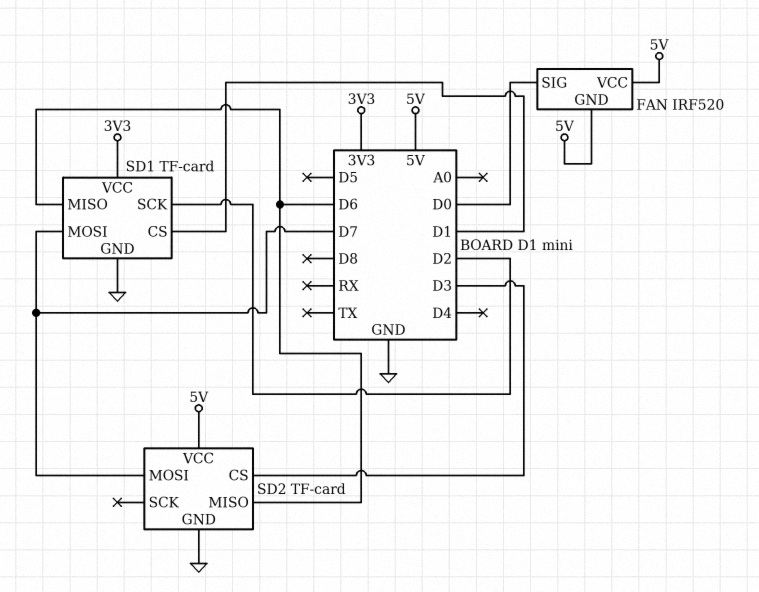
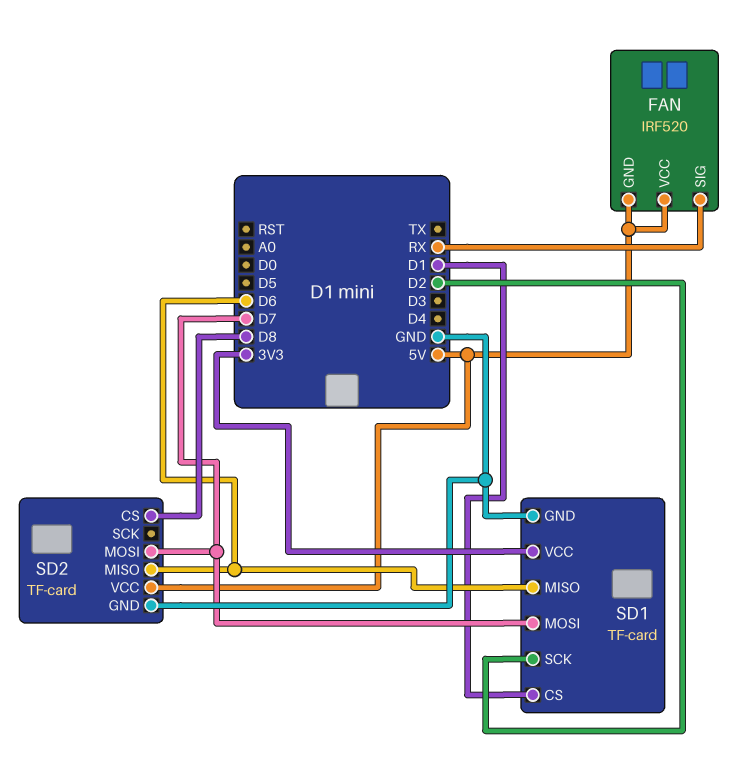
FAN pin SIG: D0 -> RX
SD2 pin CS: D3 -> D8

